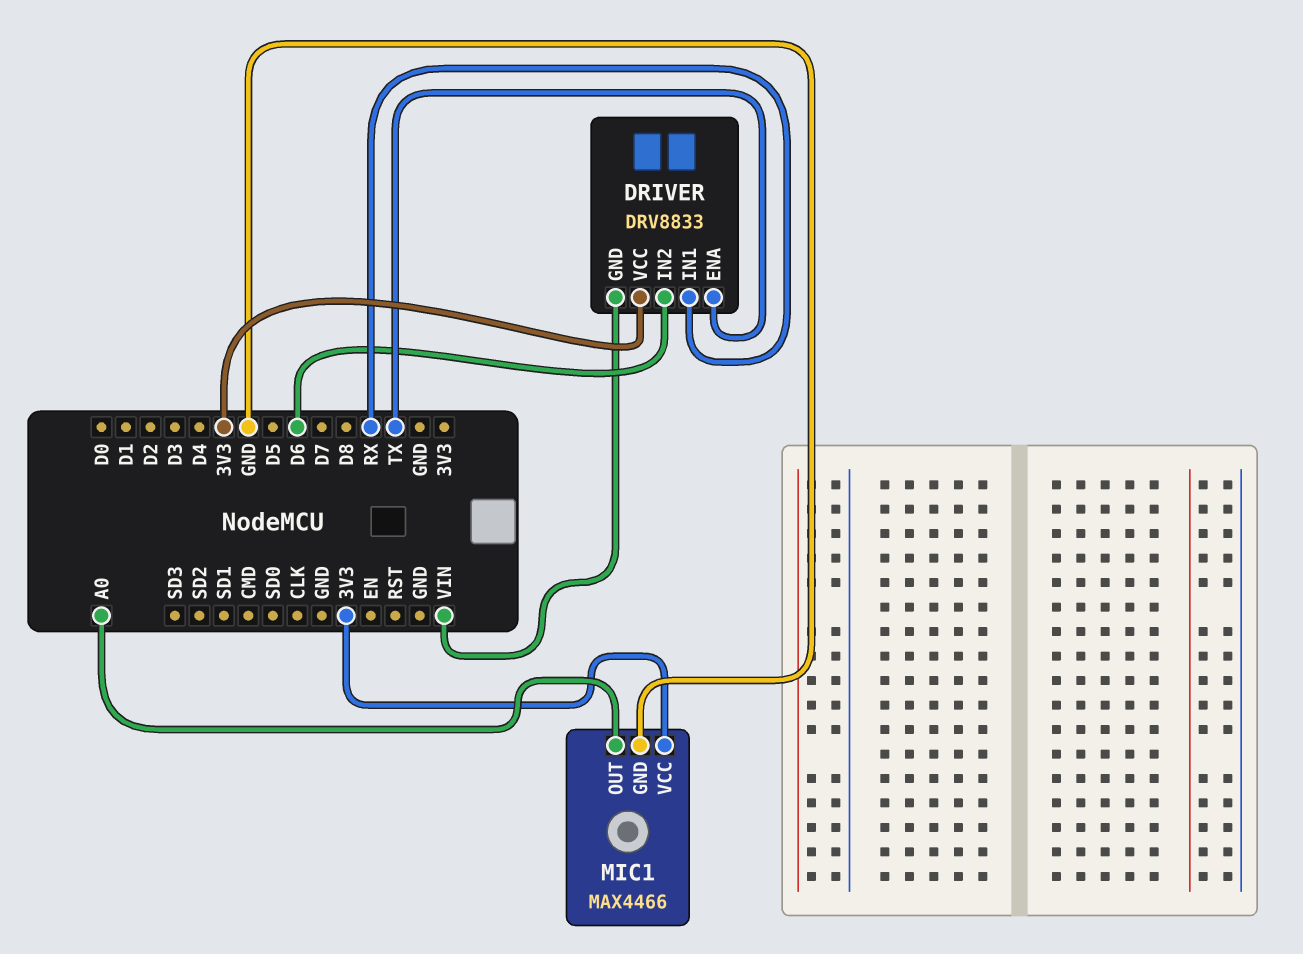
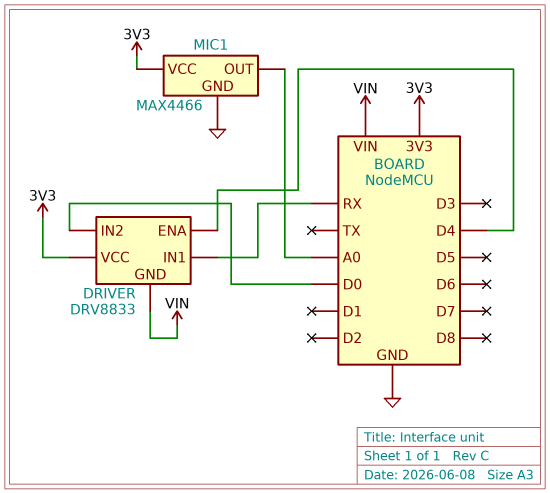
DRIVER pin ENA: TX -> D4
DRIVER pin IN2: D6 -> D0

